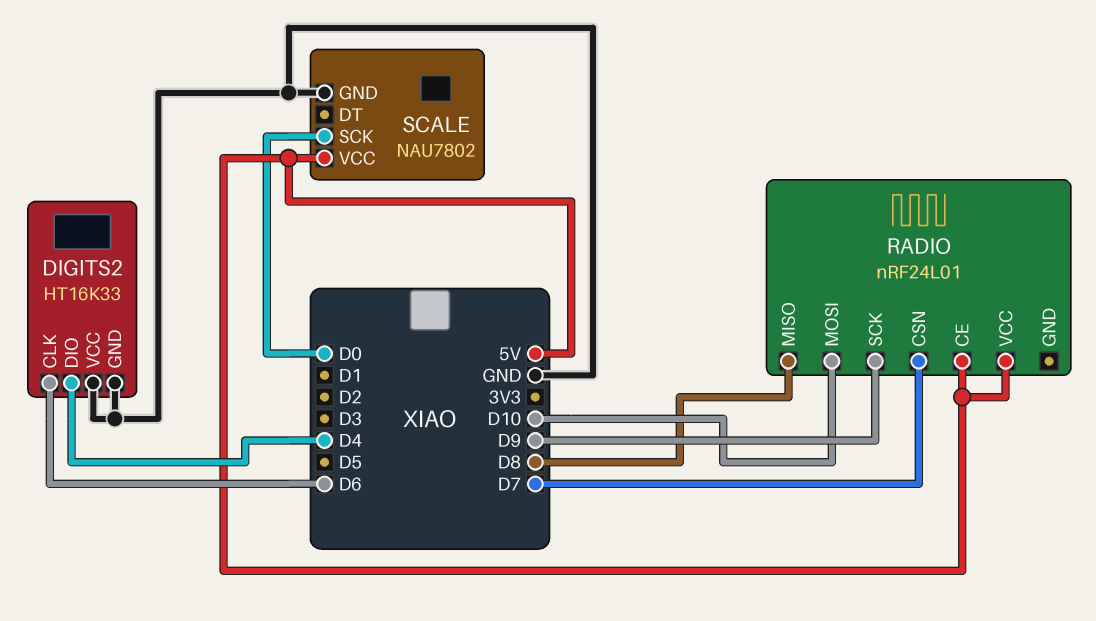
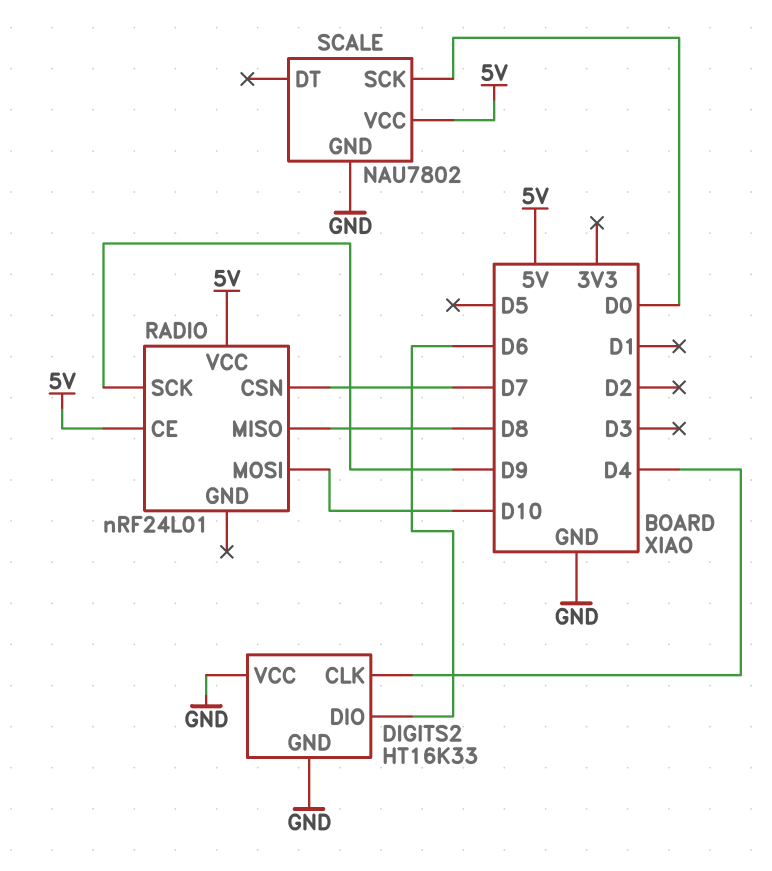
DIGITS2 pin CLK: D6 -> D4
DIGITS2 pin DIO: D4 -> D6

